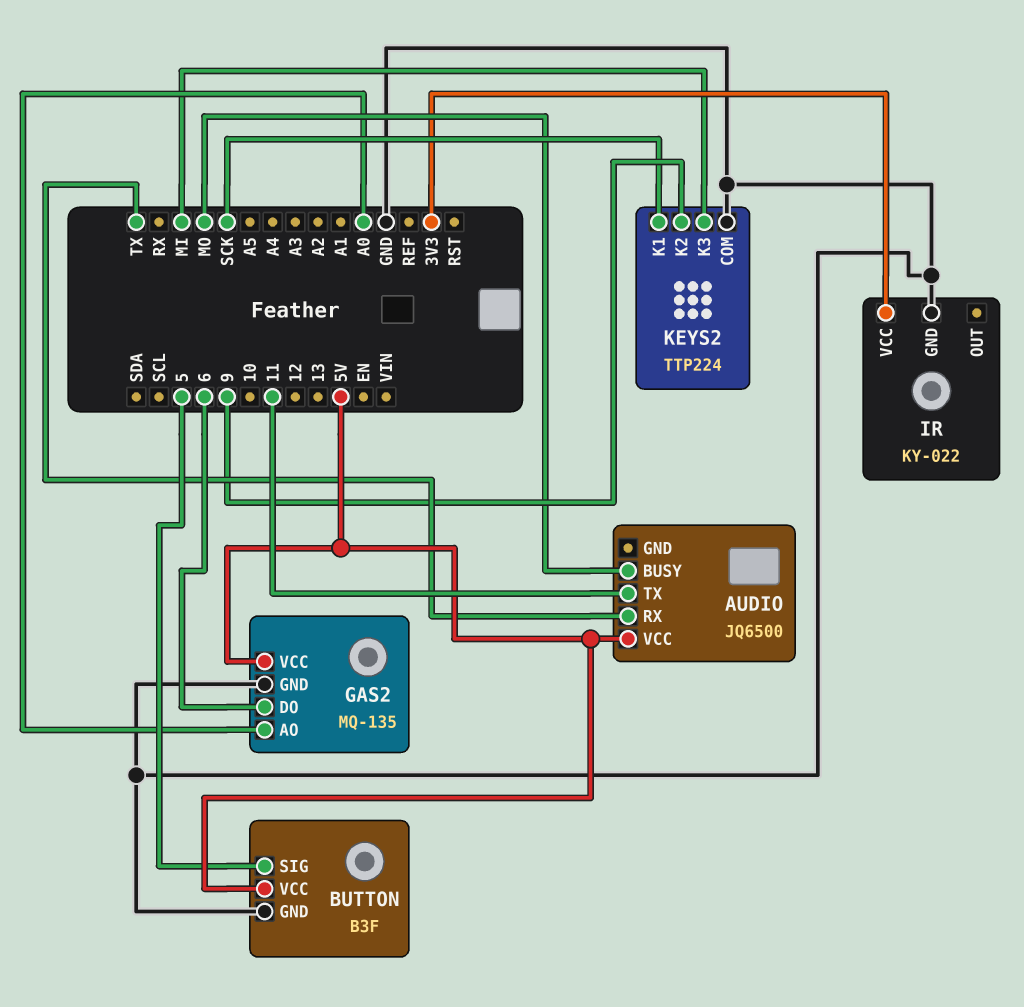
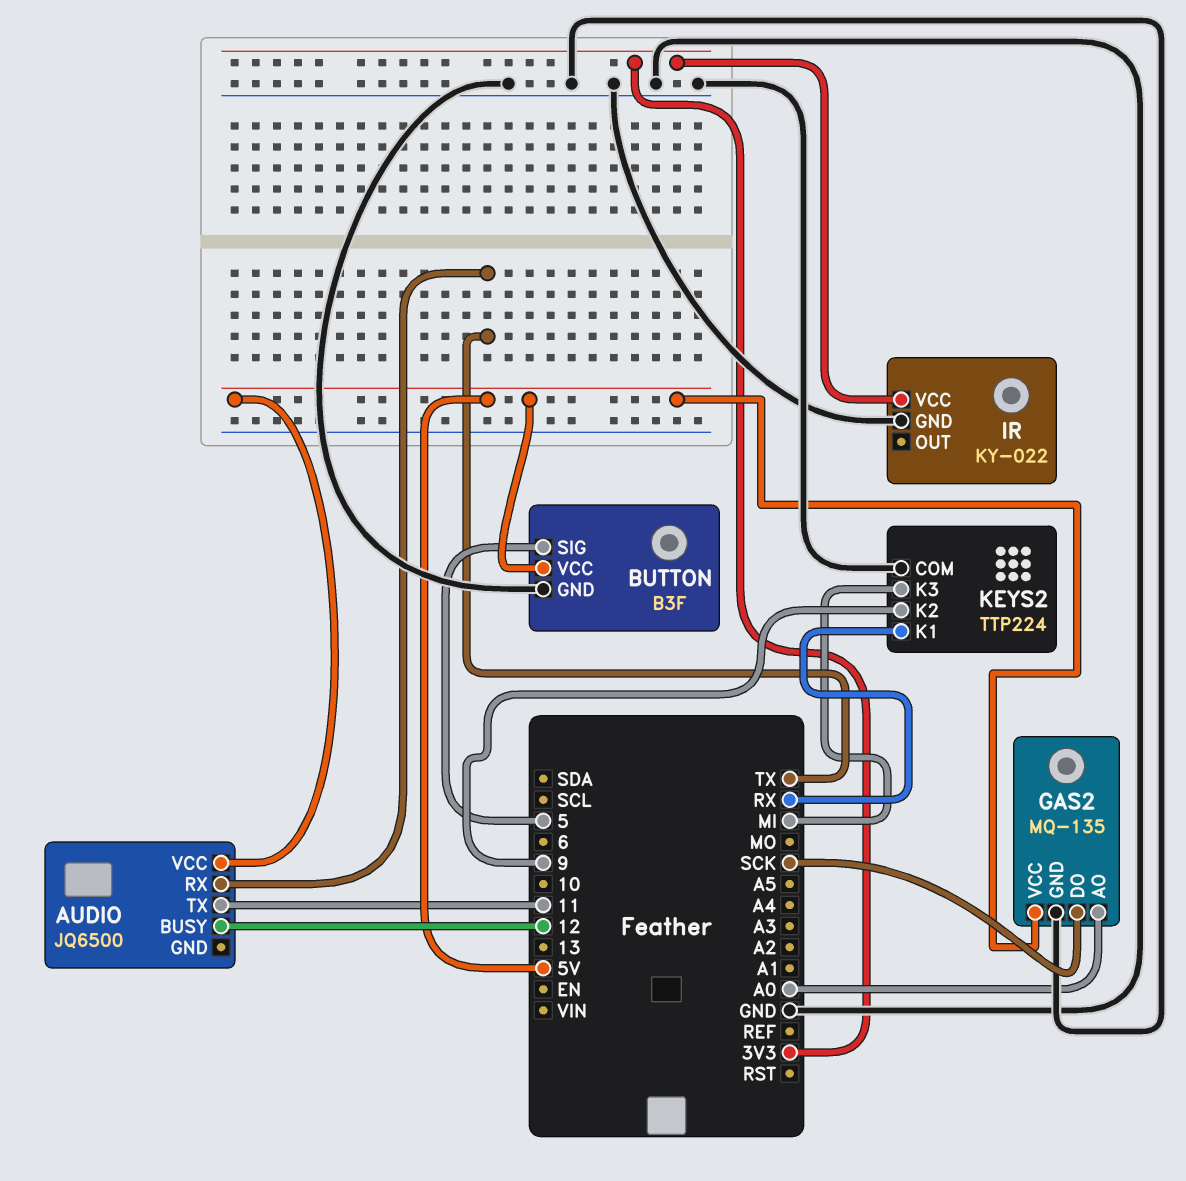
AUDIO pin BUSY: MO -> 12
GAS2 pin DO: 6 -> SCK
KEYS2 pin K1: SCK -> RX

